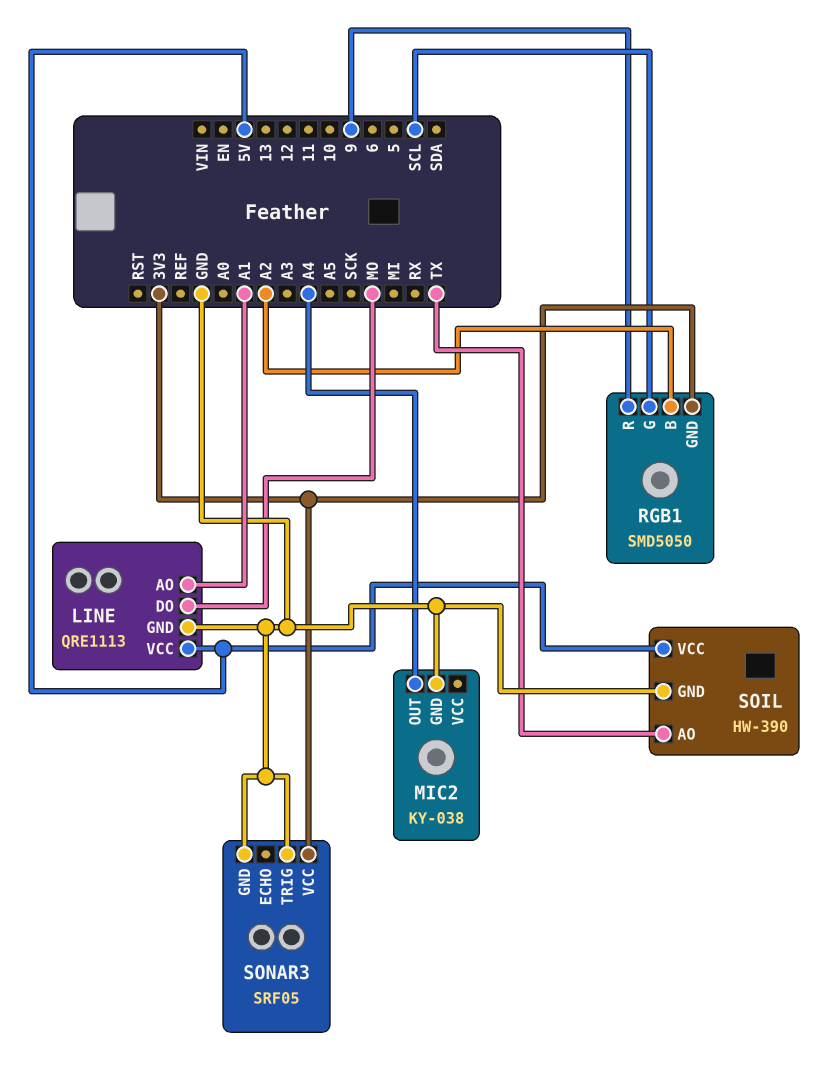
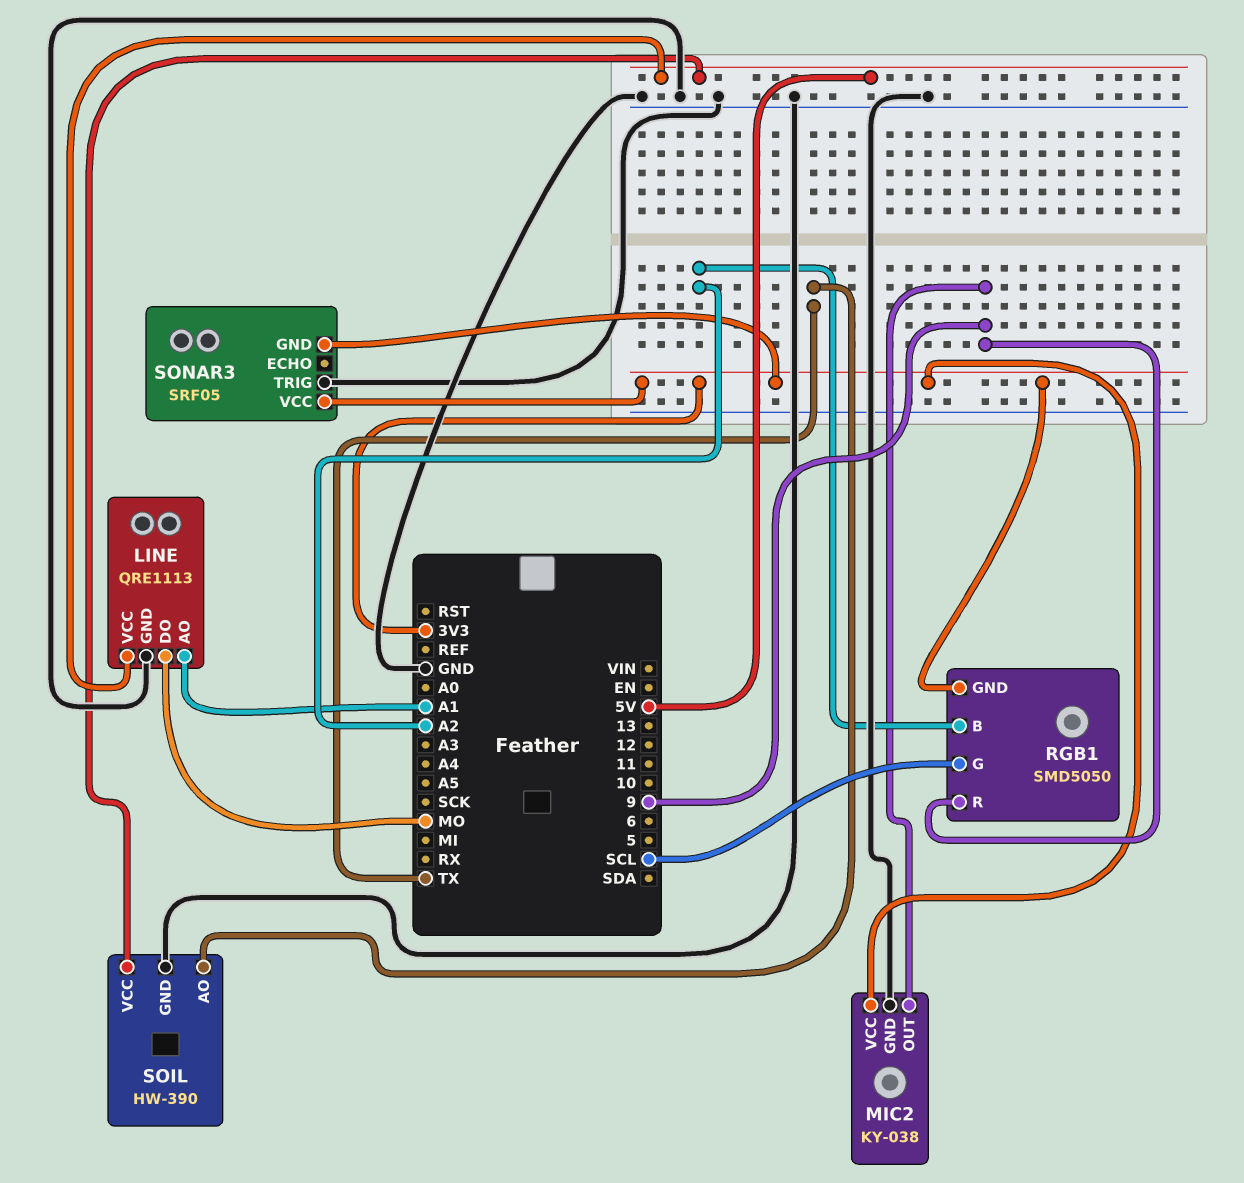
MIC2 pin OUT: A4 -> 9
MIC2 pin VCC: none -> 3V3
SONAR3 pin GND: GND -> 3V3

